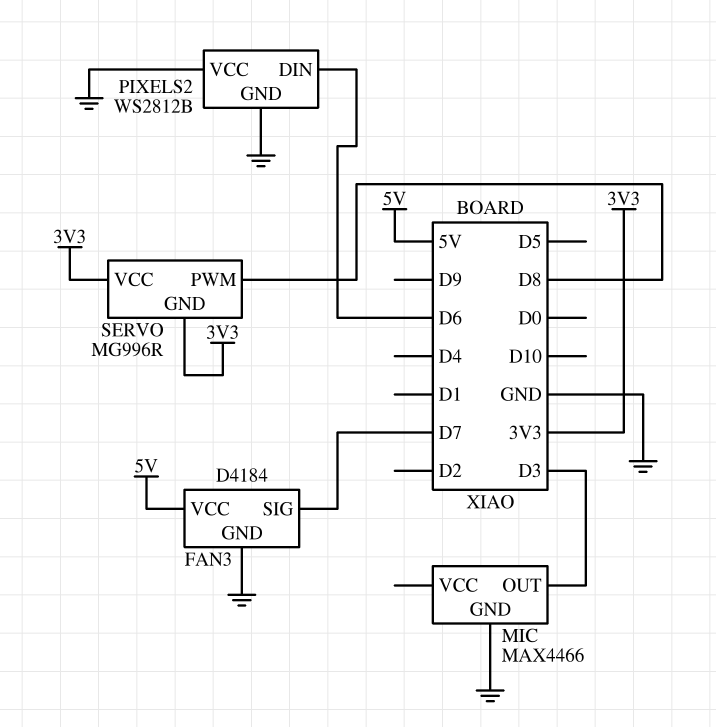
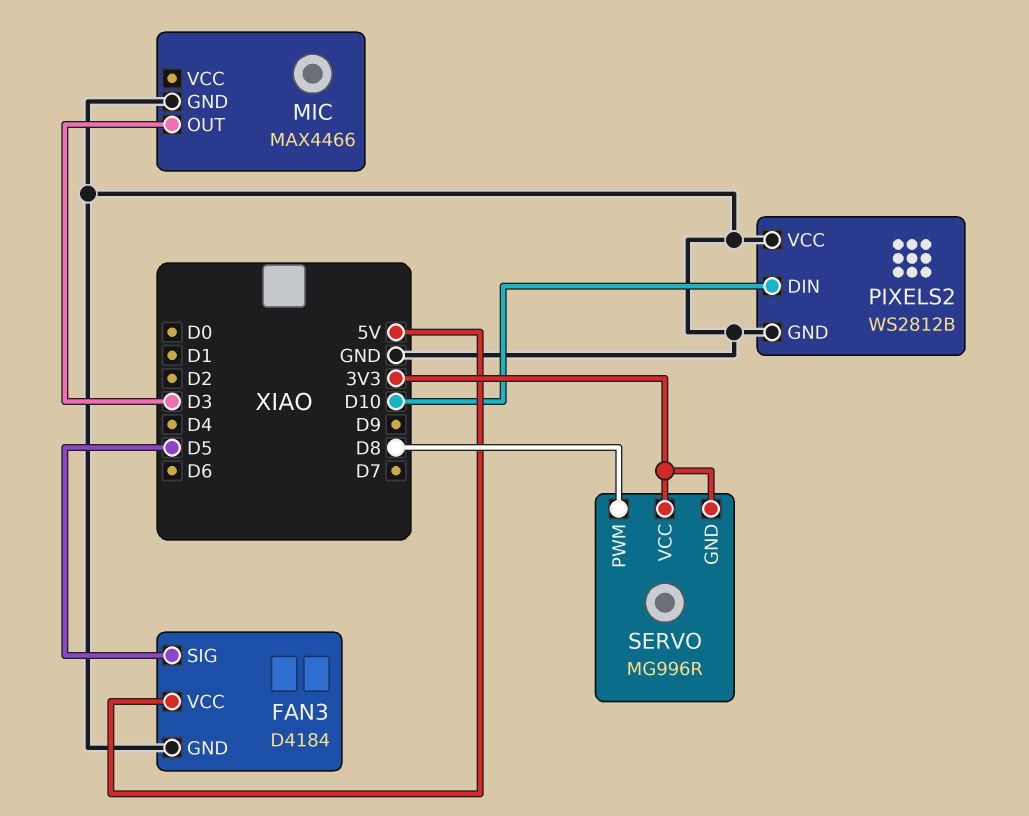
FAN3 pin SIG: D7 -> D5
PIXELS2 pin DIN: D6 -> D10

